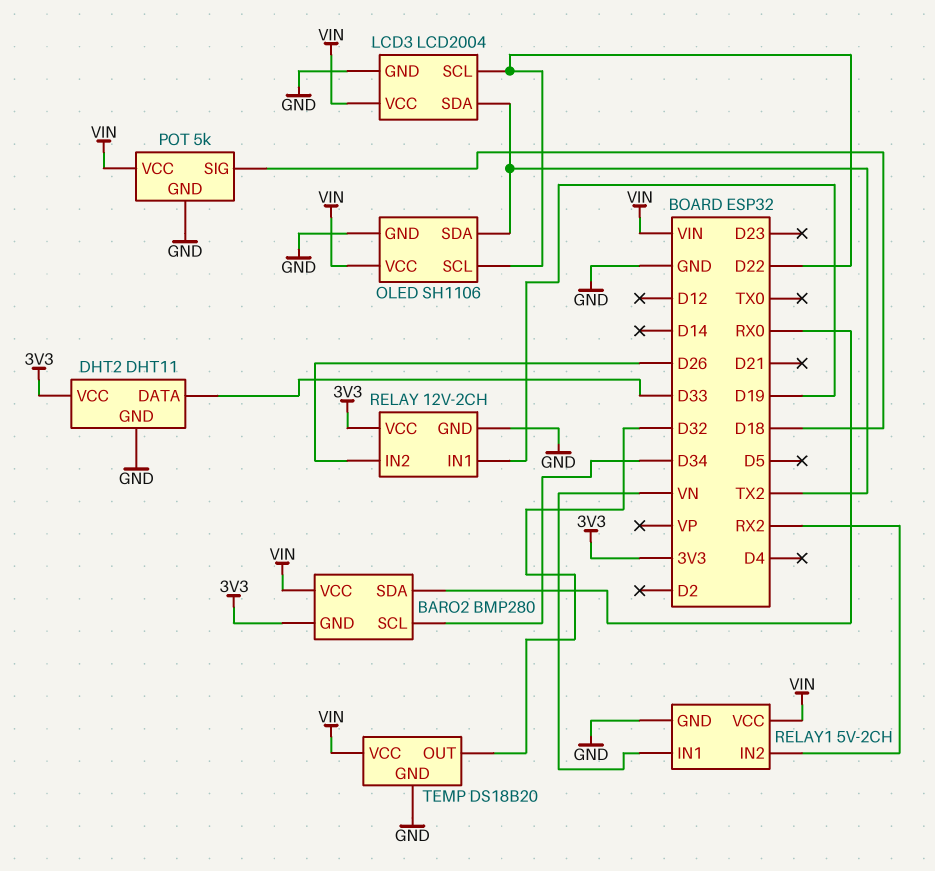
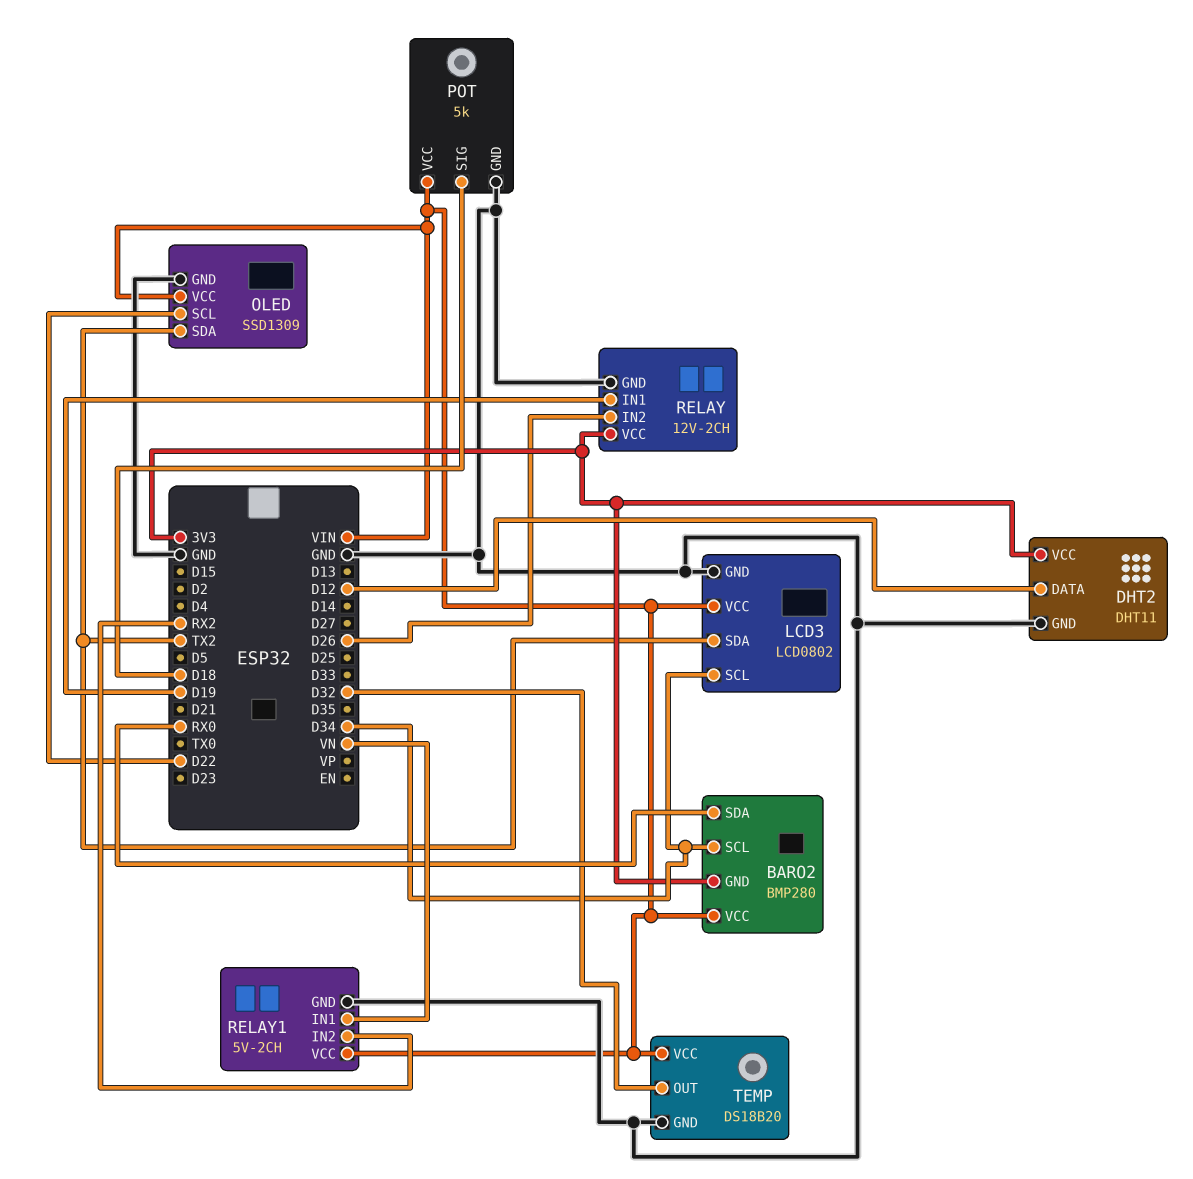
DHT2 pin DATA: D33 -> D12
LCD3: LCD2004 -> LCD0802
LCD3 pin SCL: D22 -> D34
OLED: SH1106 -> SSD1309

